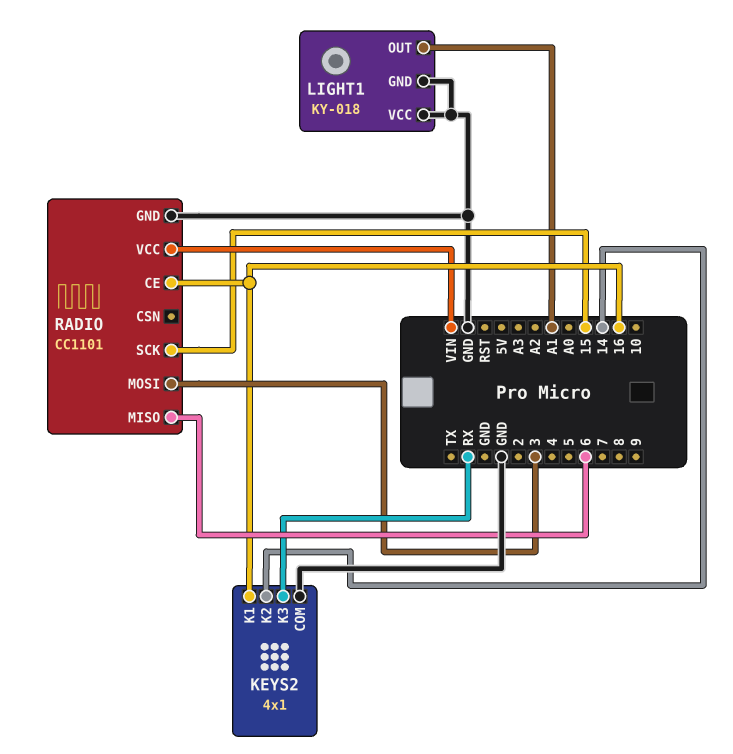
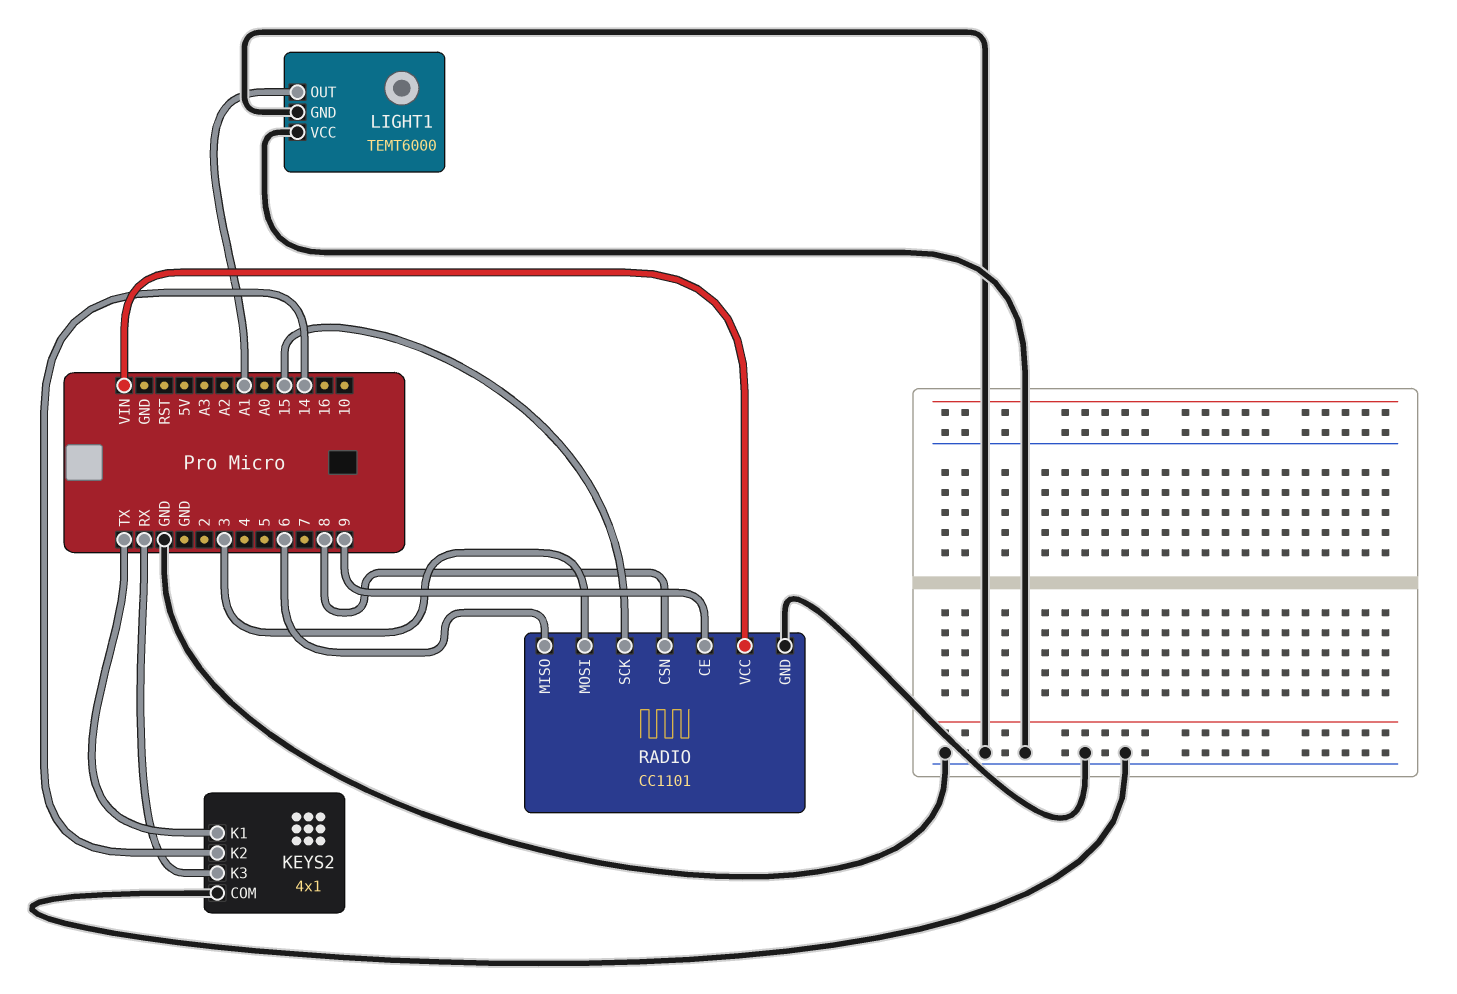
KEYS2 pin K1: 16 -> TX
LIGHT1: KY-018 -> TEMT6000
RADIO pin CE: 16 -> 9
RADIO pin CSN: none -> 8

